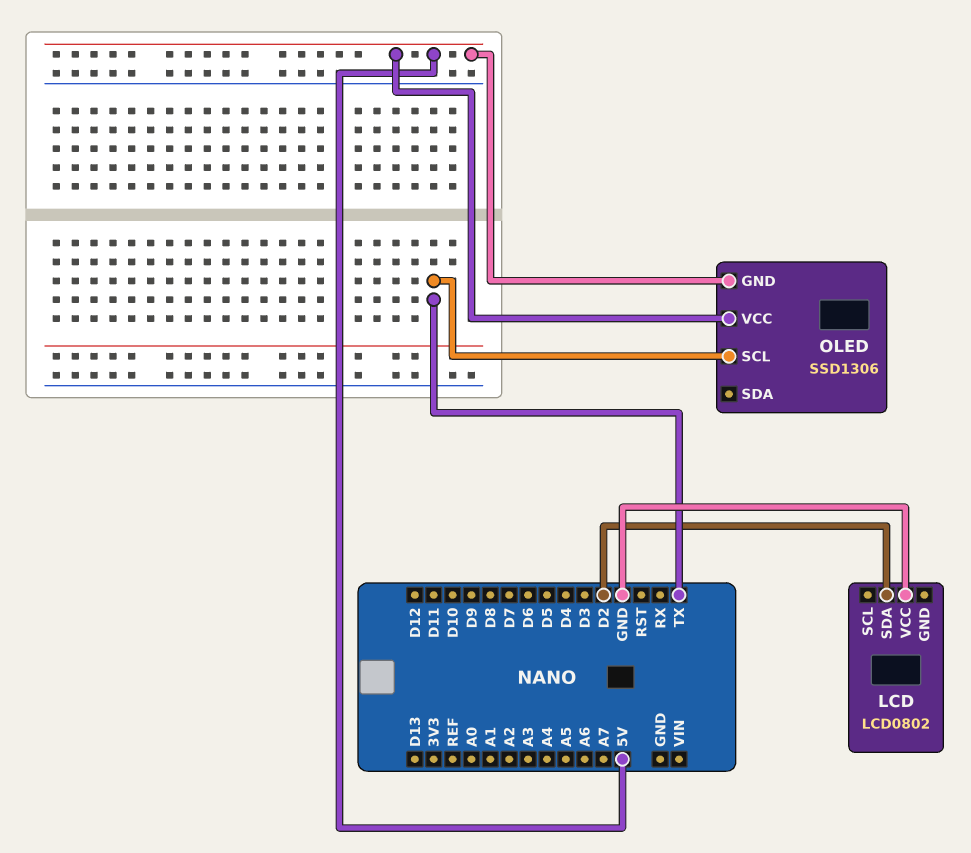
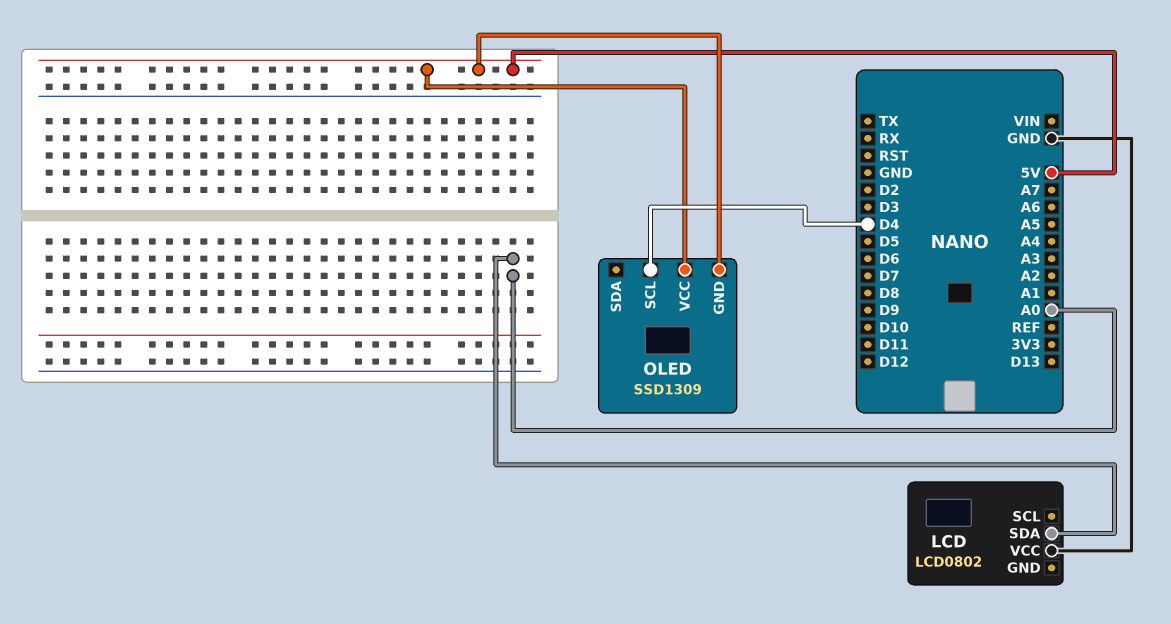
LCD pin SDA: D2 -> A0
OLED: SSD1306 -> SSD1309
OLED pin SCL: TX -> D4

